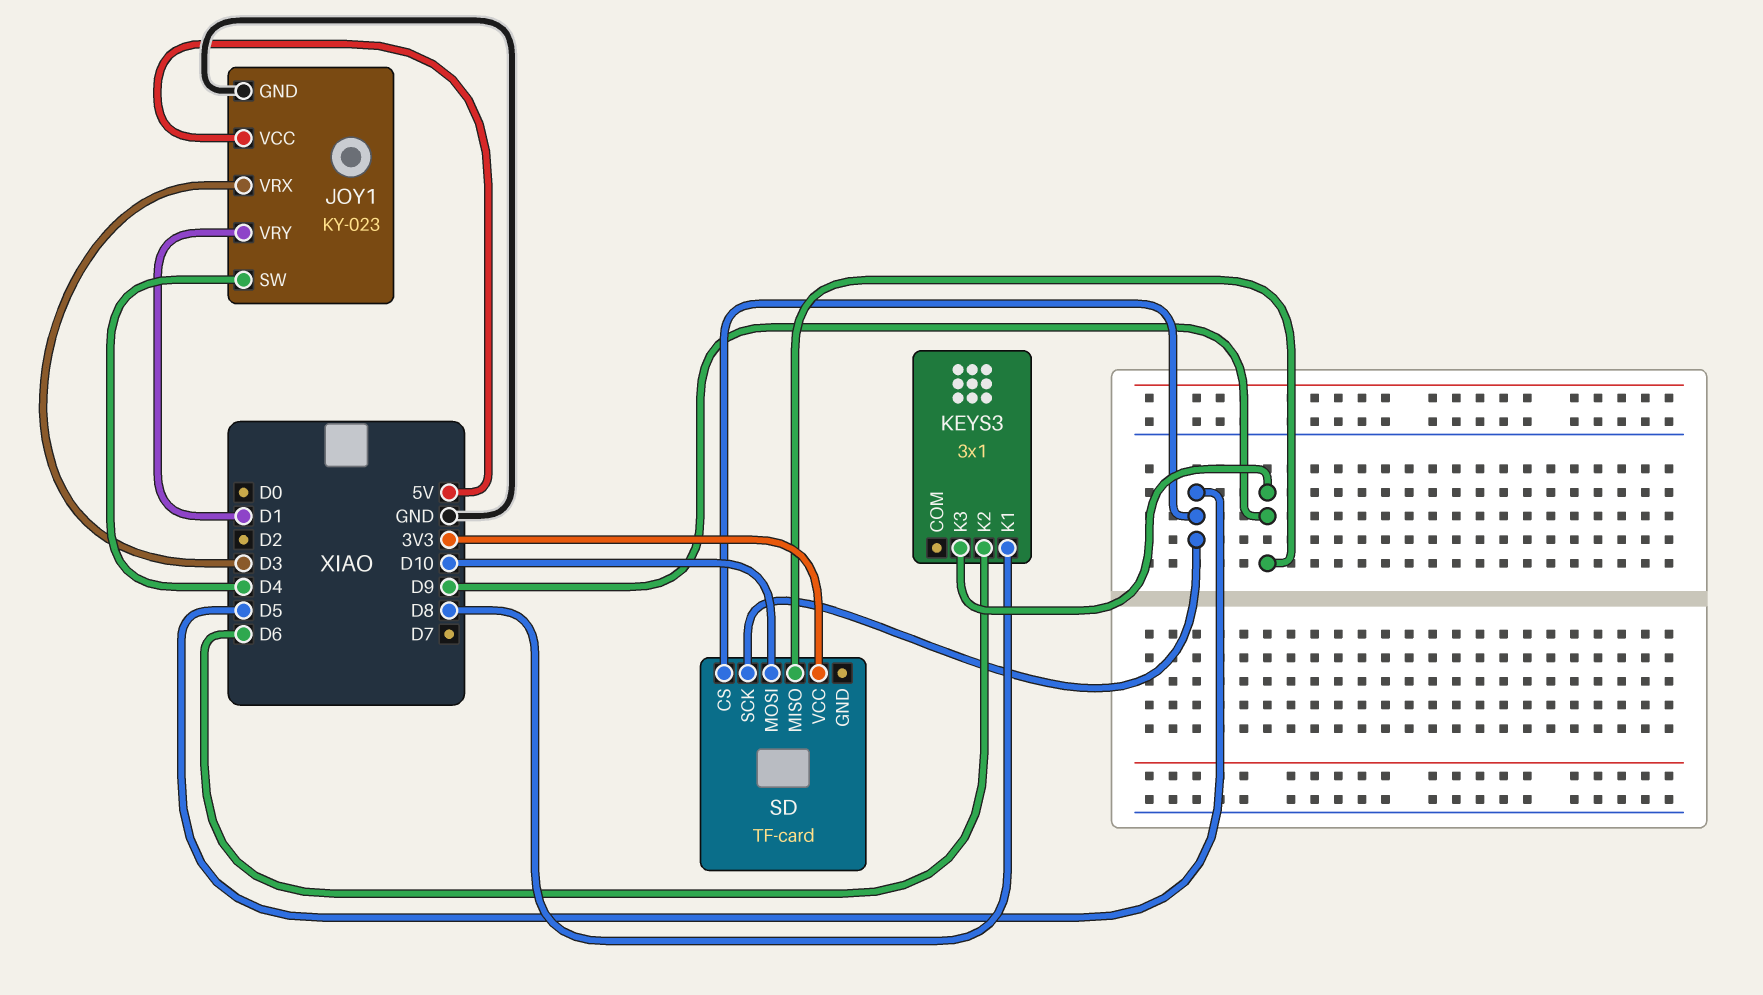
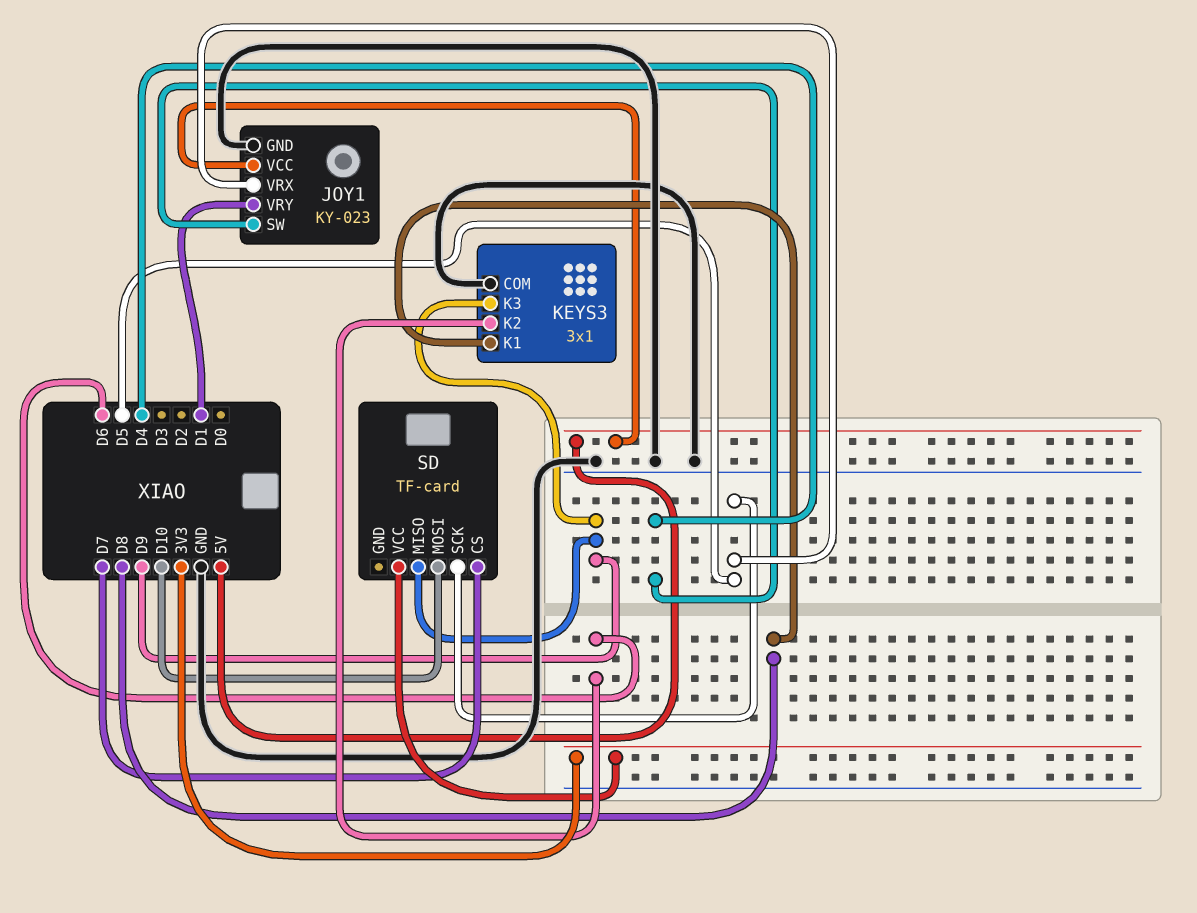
JOY1 pin VRX: D3 -> D5
KEYS3 pin COM: none -> GND
SD pin CS: D5 -> D7

